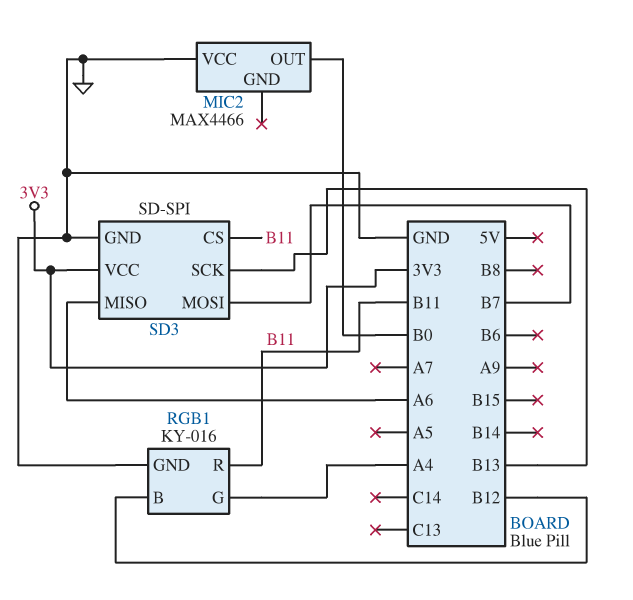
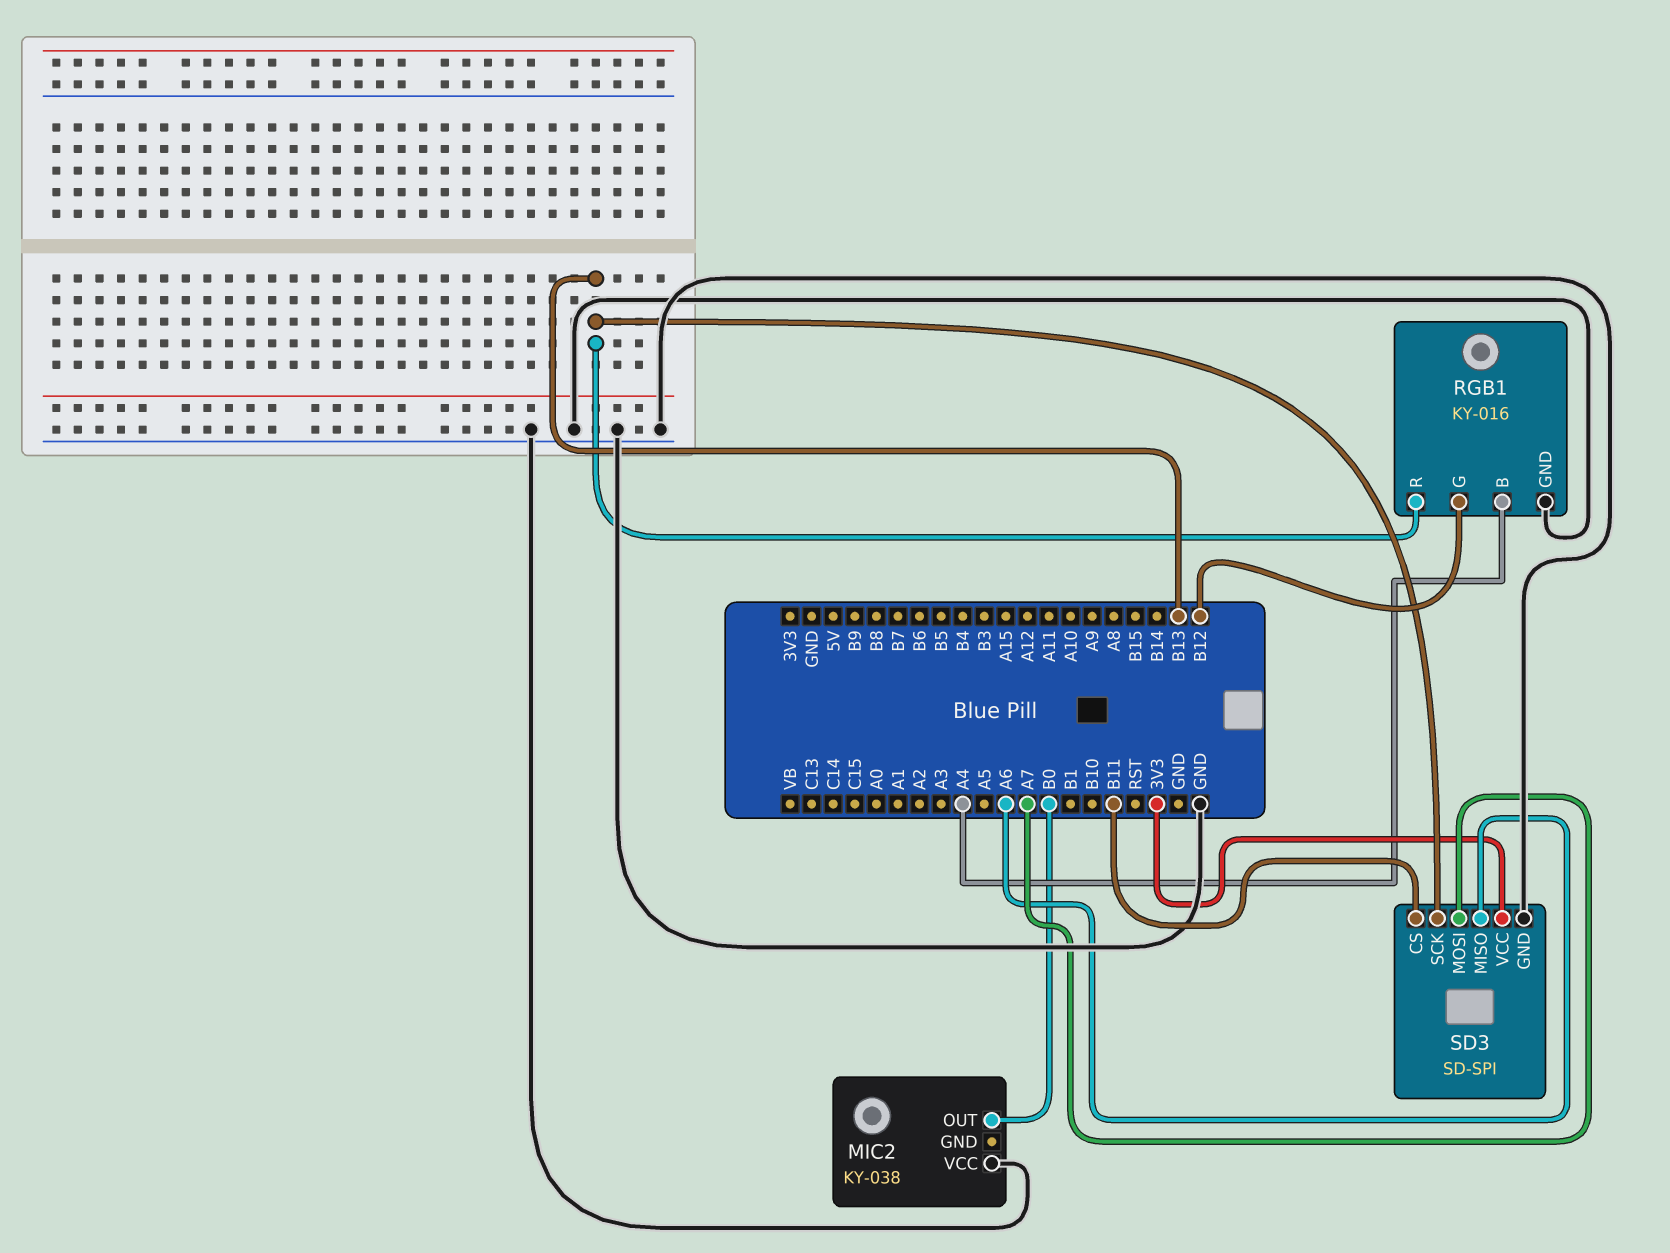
MIC2: MAX4466 -> KY-038
RGB1 pin B: B12 -> A4
RGB1 pin G: A4 -> B12
RGB1 pin R: B11 -> B13
SD3 pin MOSI: B7 -> A7

